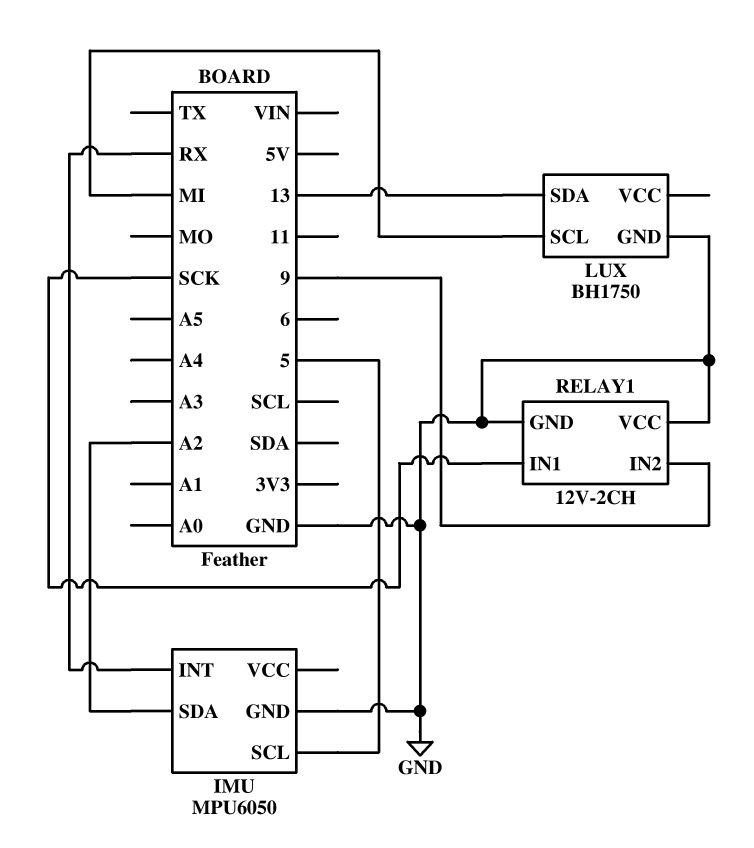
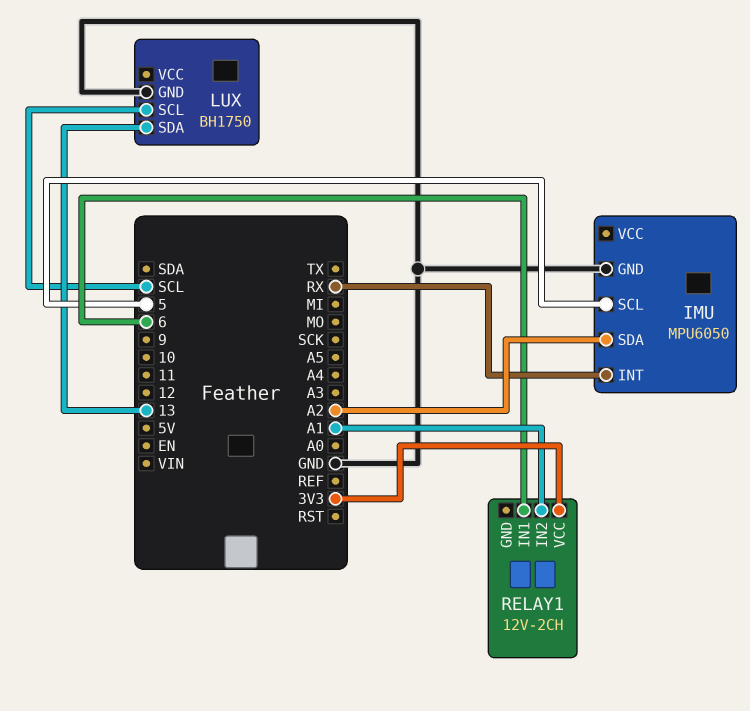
LUX pin SCL: MI -> SCL
RELAY1 pin GND: GND -> none
RELAY1 pin IN1: SCK -> 6
RELAY1 pin IN2: 9 -> A1
RELAY1 pin VCC: GND -> 3V3

